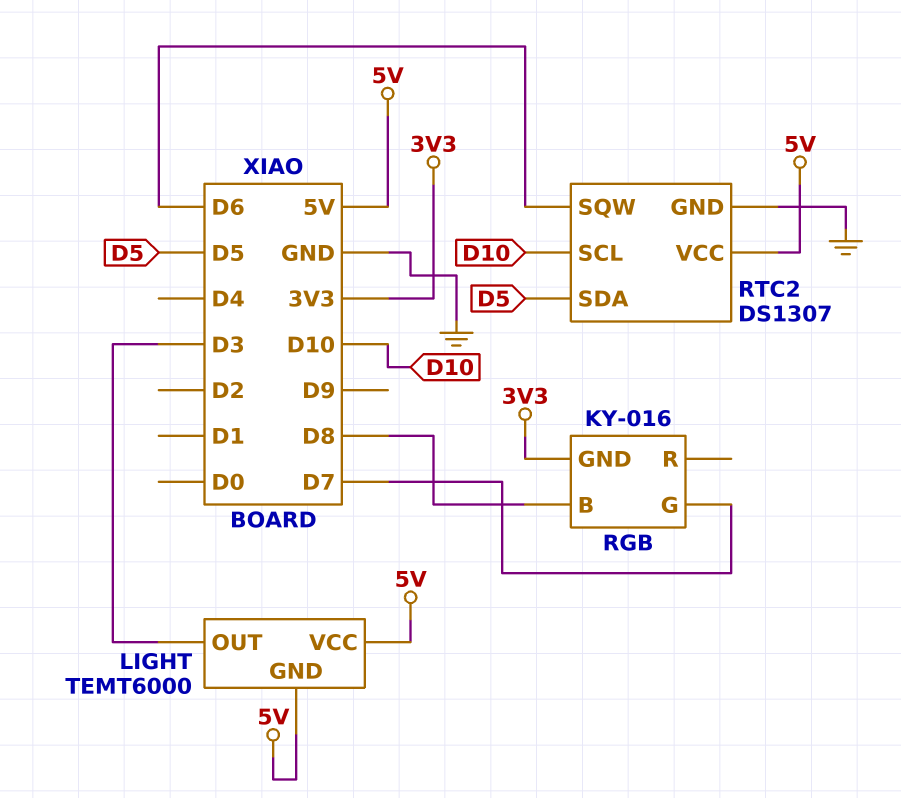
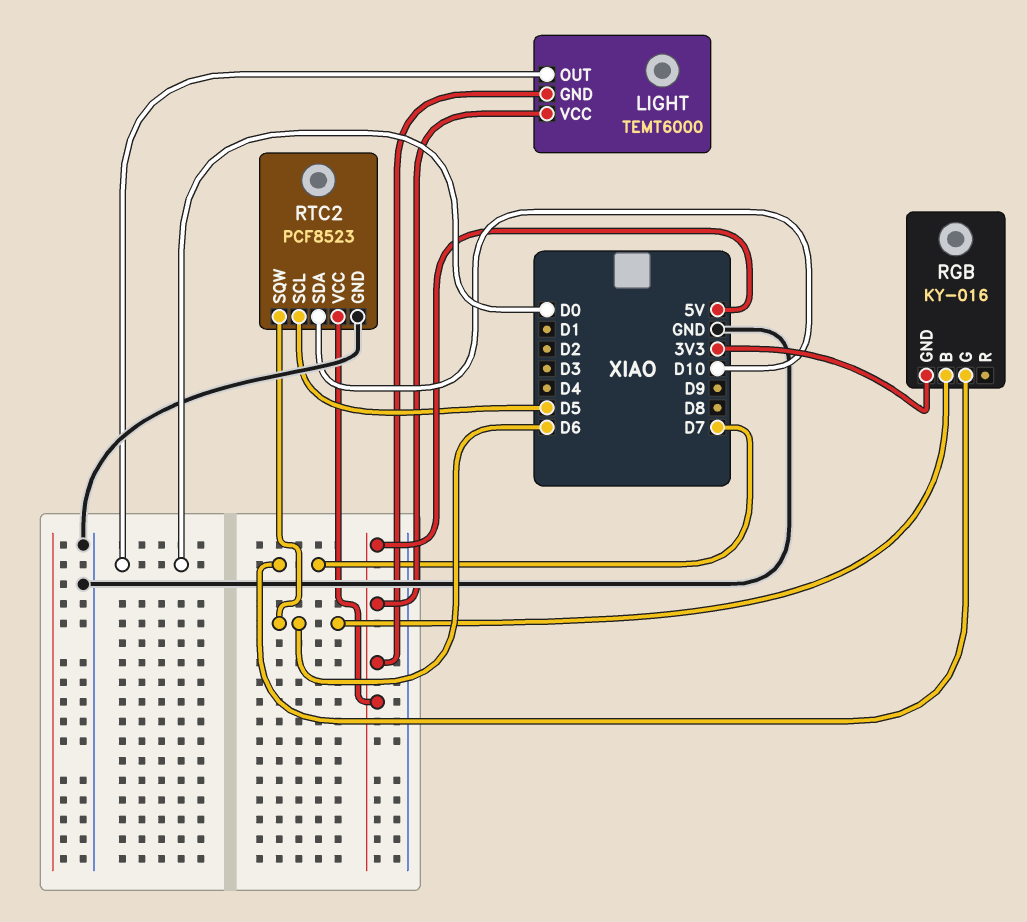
LIGHT pin OUT: D3 -> D0
RGB pin B: D8 -> D6
RTC2: DS1307 -> PCF8523
RTC2 pin SCL: D10 -> D5
RTC2 pin SDA: D5 -> D10

